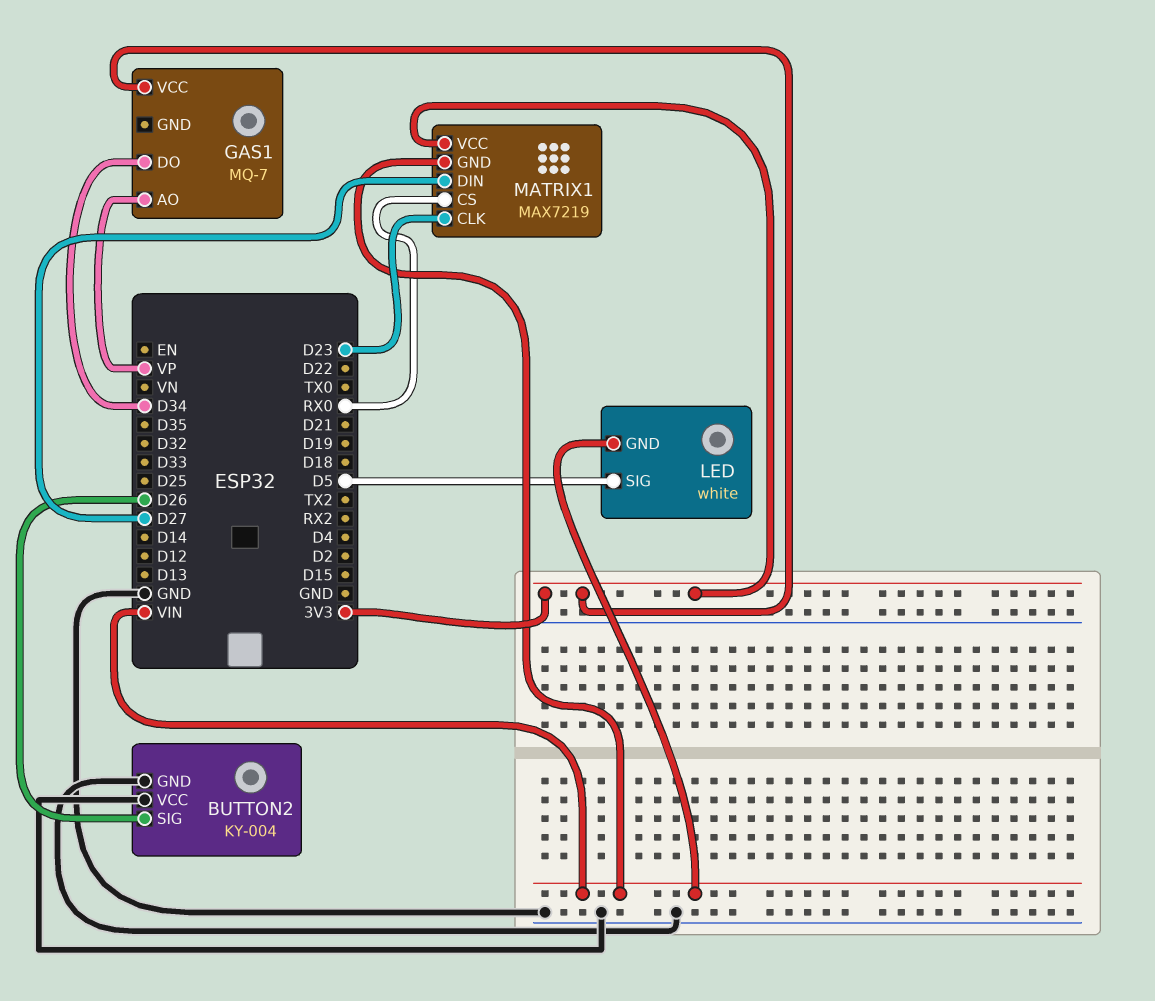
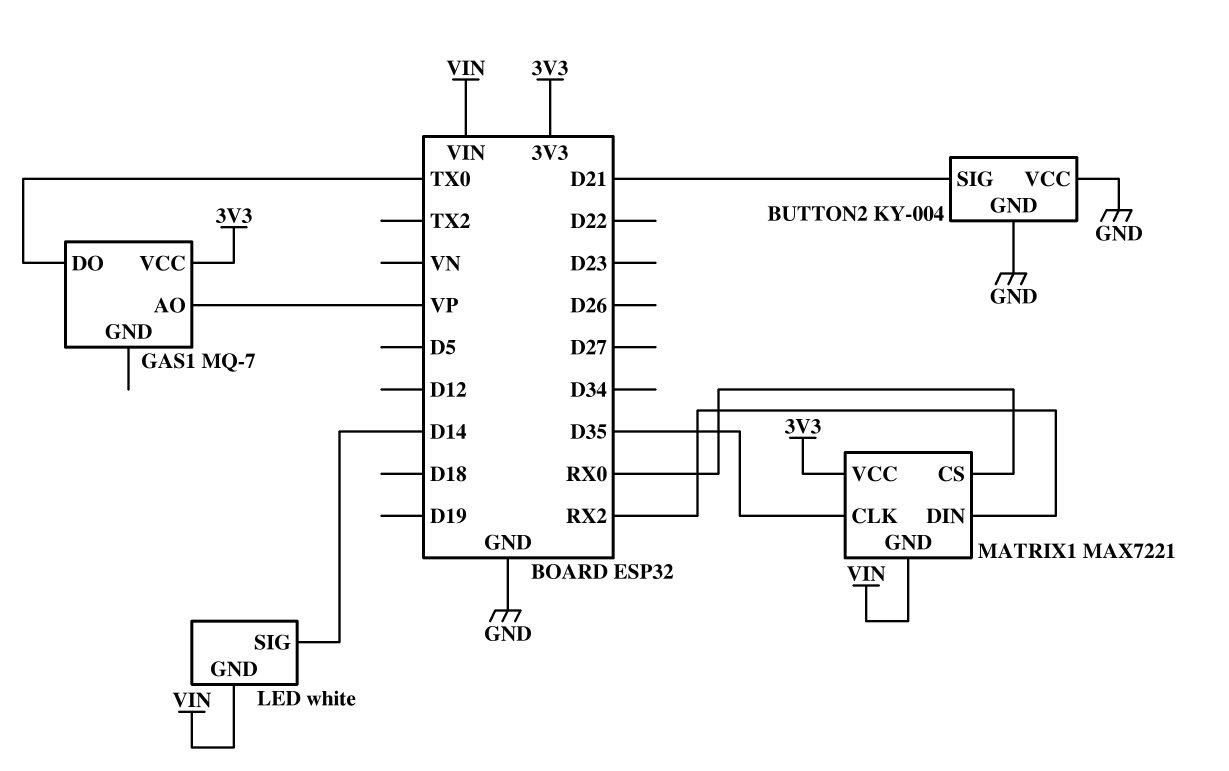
BUTTON2 pin SIG: D26 -> D21
GAS1 pin DO: D34 -> TX0
LED pin SIG: D5 -> D14
MATRIX1: MAX7219 -> MAX7221
MATRIX1 pin CLK: D23 -> D35
MATRIX1 pin DIN: D27 -> RX2

